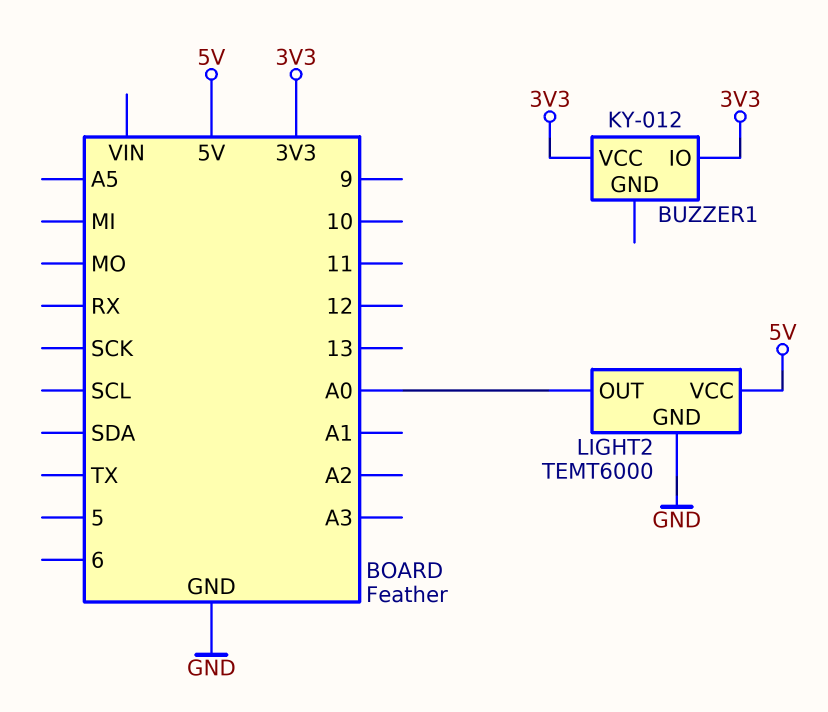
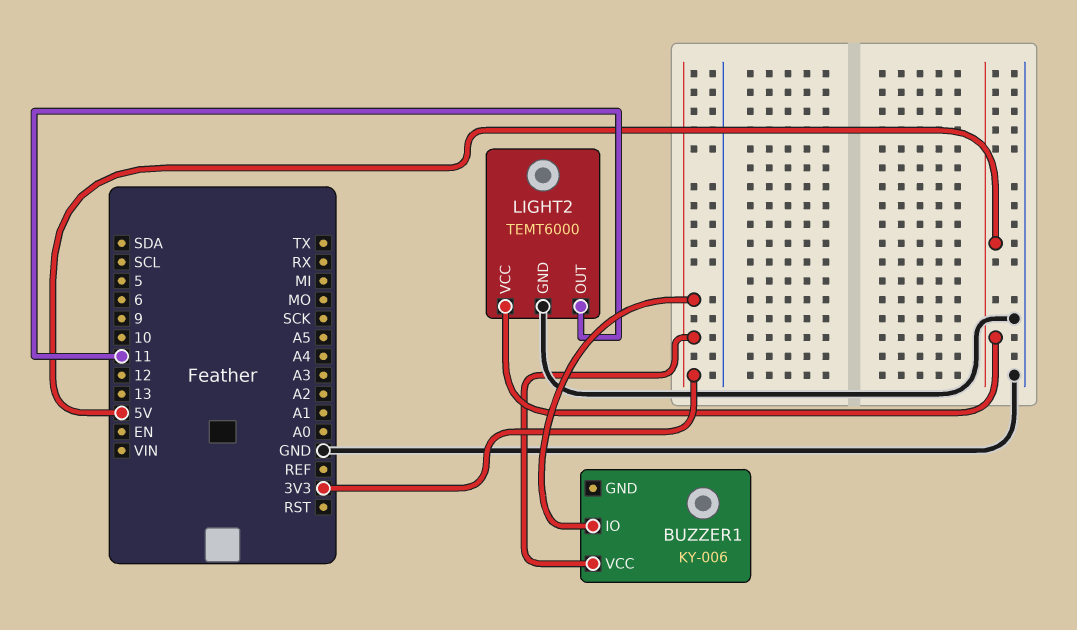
BUZZER1: KY-012 -> KY-006
LIGHT2 pin OUT: A0 -> 11

